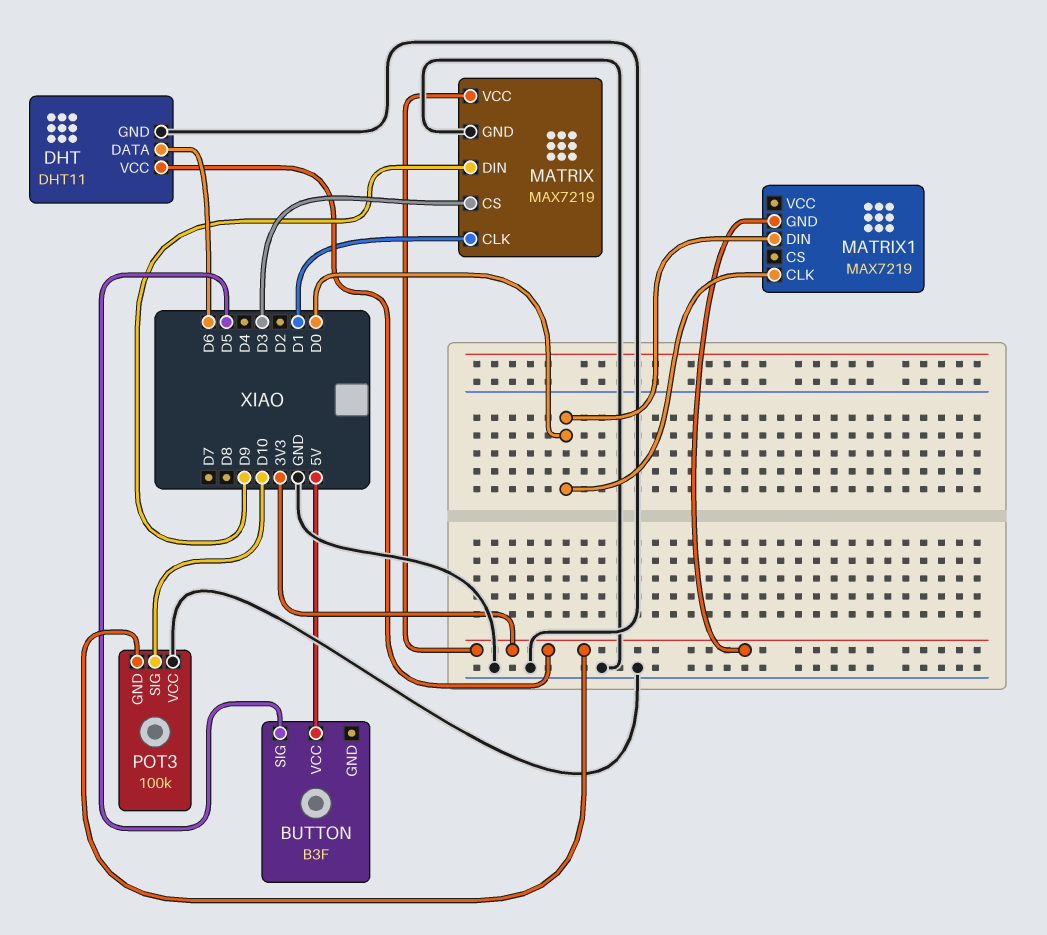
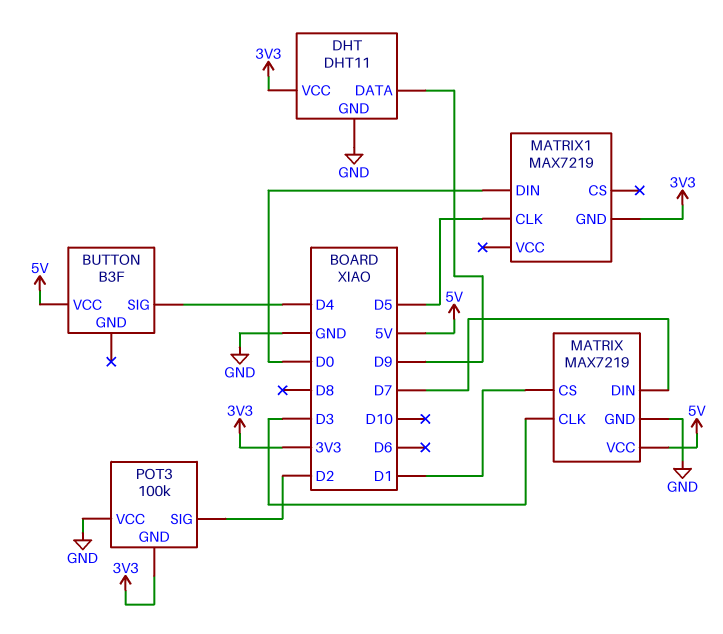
BUTTON pin SIG: D5 -> D4
DHT pin DATA: D6 -> D9
MATRIX pin CLK: D1 -> D3
MATRIX pin CS: D3 -> D1
MATRIX pin DIN: D9 -> D7
MATRIX pin VCC: 3V3 -> 5V
MATRIX1 pin CLK: D0 -> D5
POT3 pin SIG: D10 -> D2

